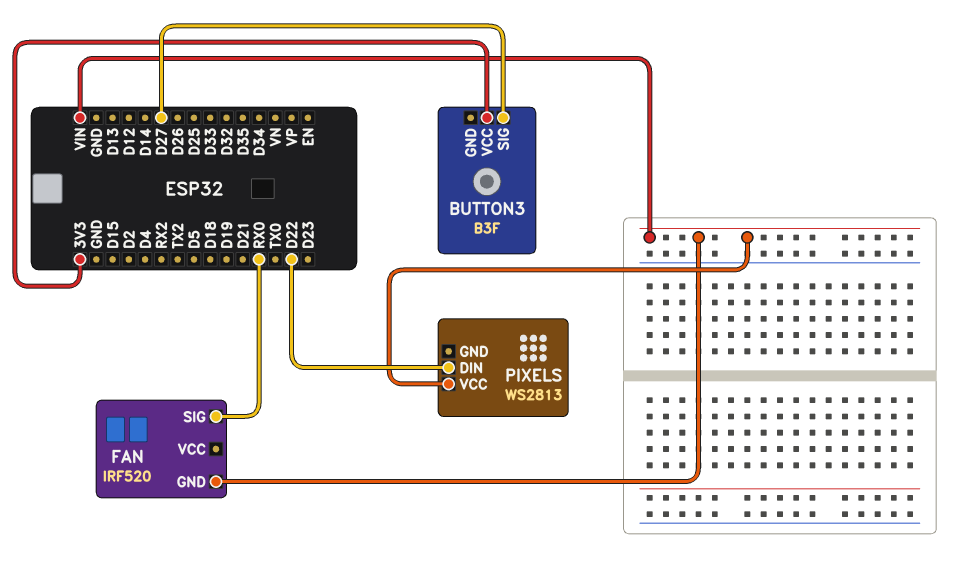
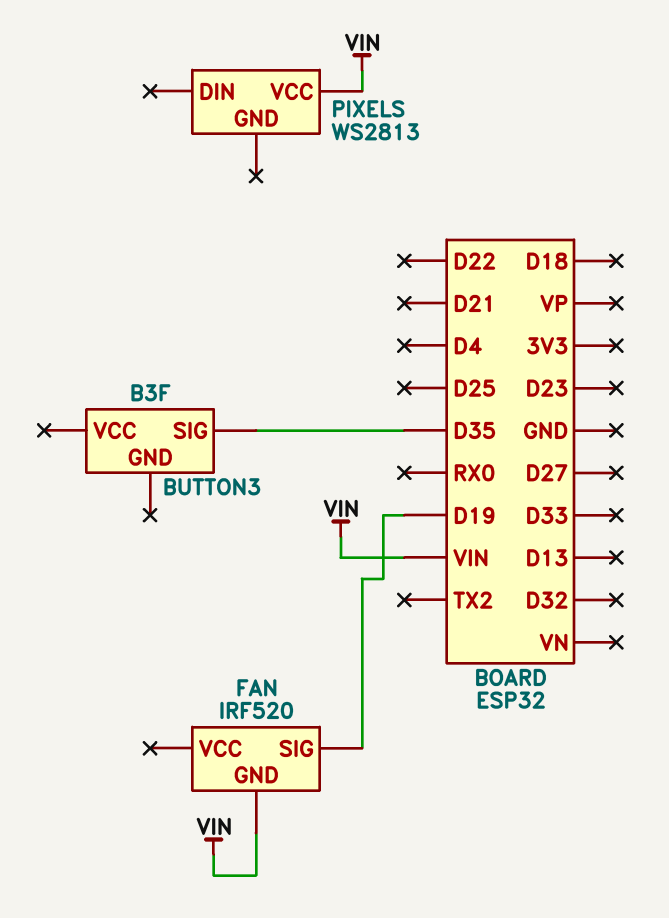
BUTTON3 pin SIG: D27 -> D35
BUTTON3 pin VCC: 3V3 -> none
FAN pin SIG: RX0 -> D19
PIXELS pin DIN: D22 -> none

